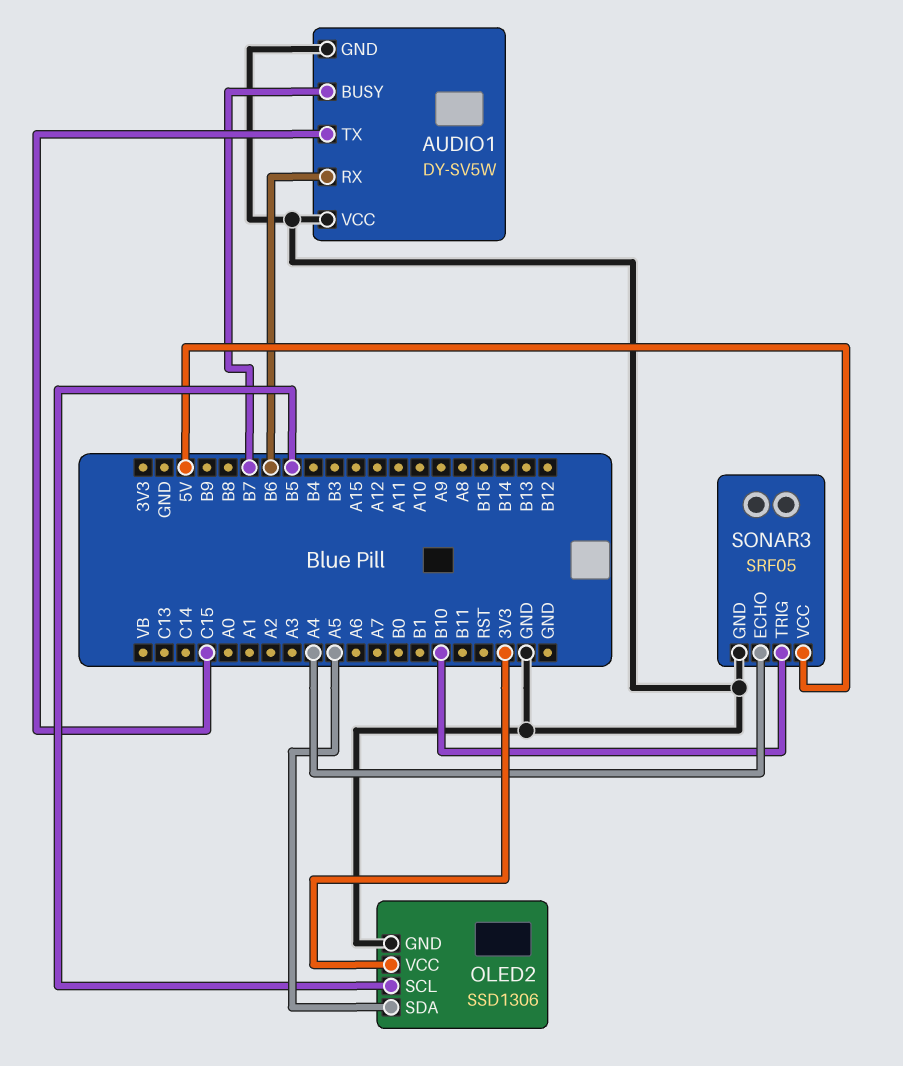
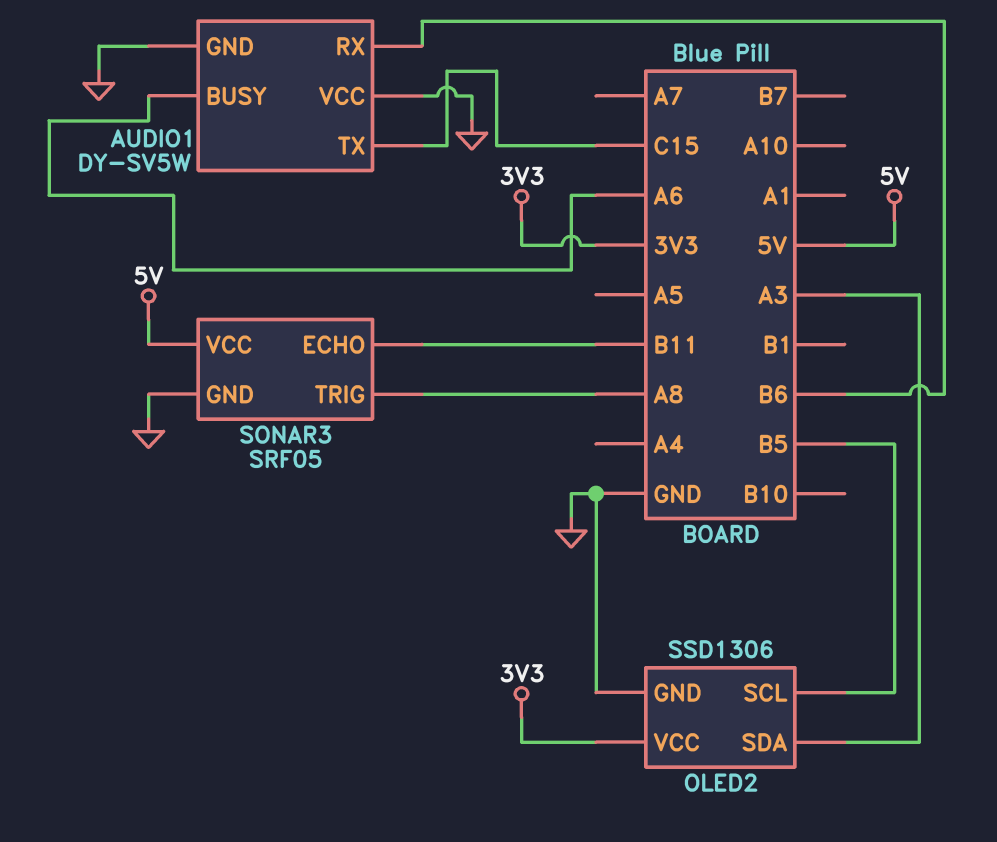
AUDIO1 pin BUSY: B7 -> A6
OLED2 pin SDA: A5 -> A3
SONAR3 pin ECHO: A4 -> B11
SONAR3 pin TRIG: B10 -> A8

